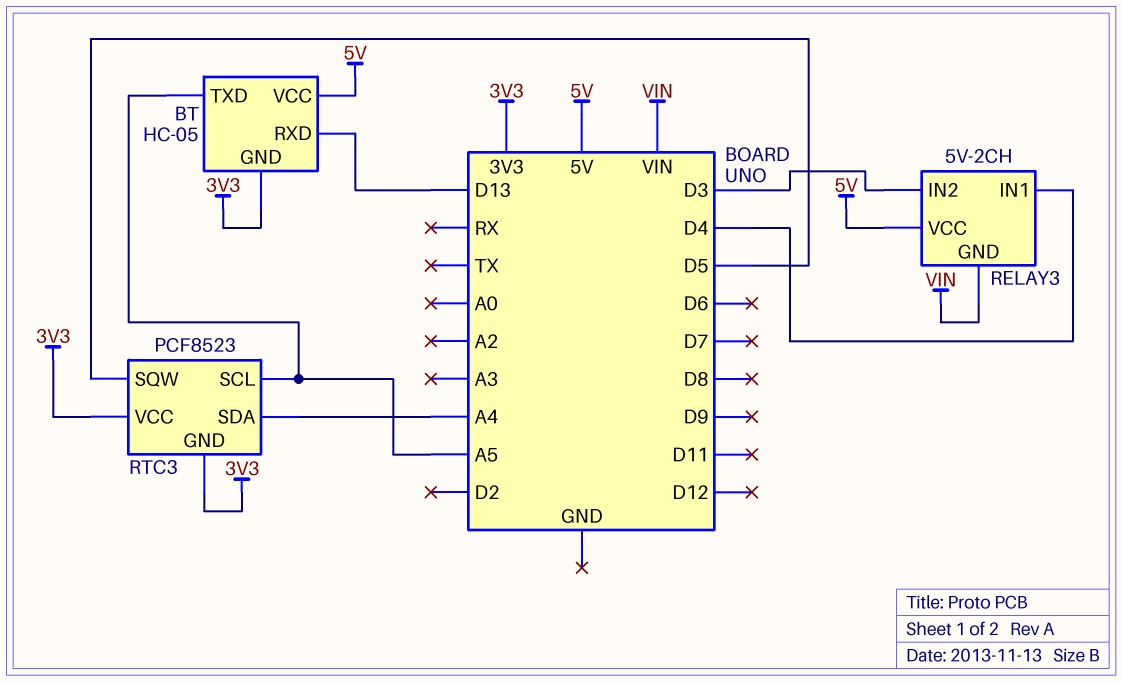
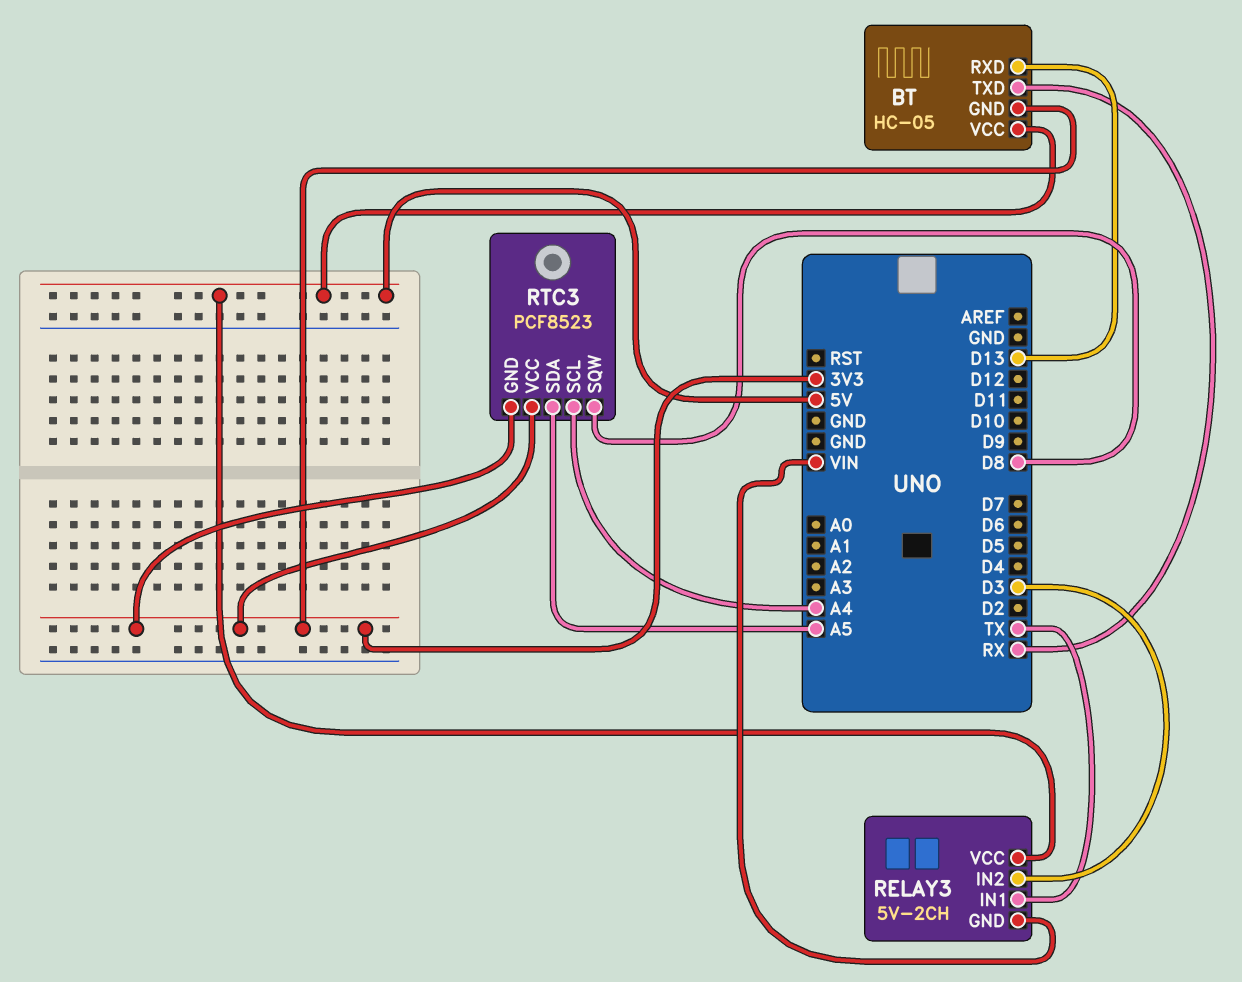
BT pin TXD: A5 -> RX
RELAY3 pin IN1: D4 -> TX
RTC3 pin SCL: A5 -> A4
RTC3 pin SDA: A4 -> A5
RTC3 pin SQW: D5 -> D8

